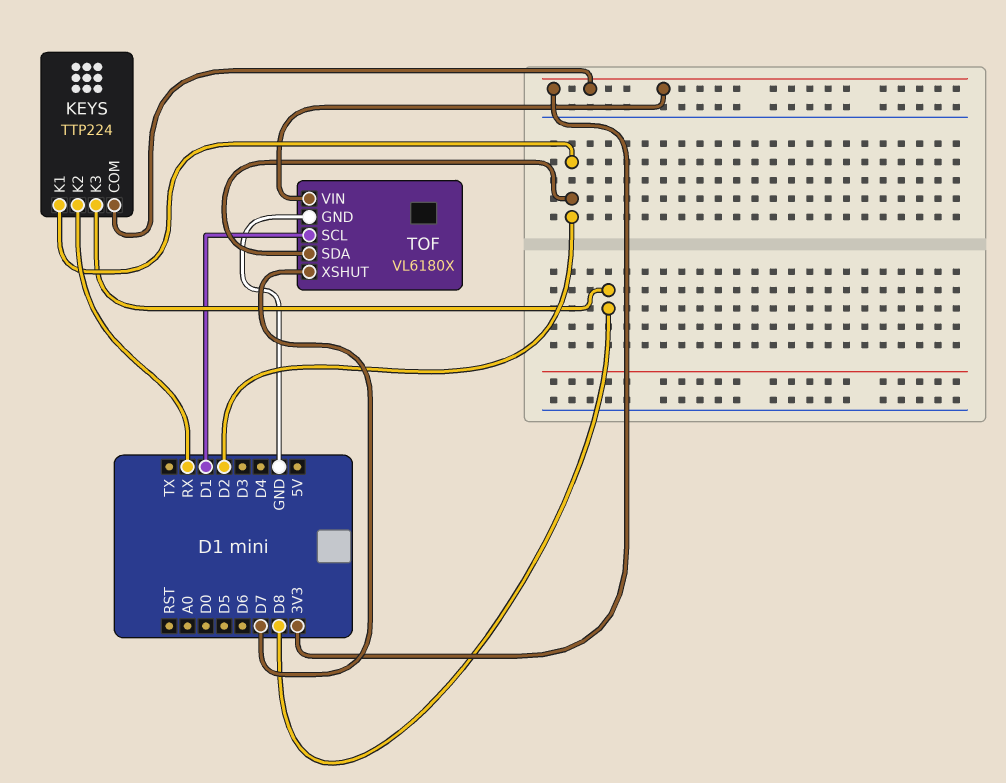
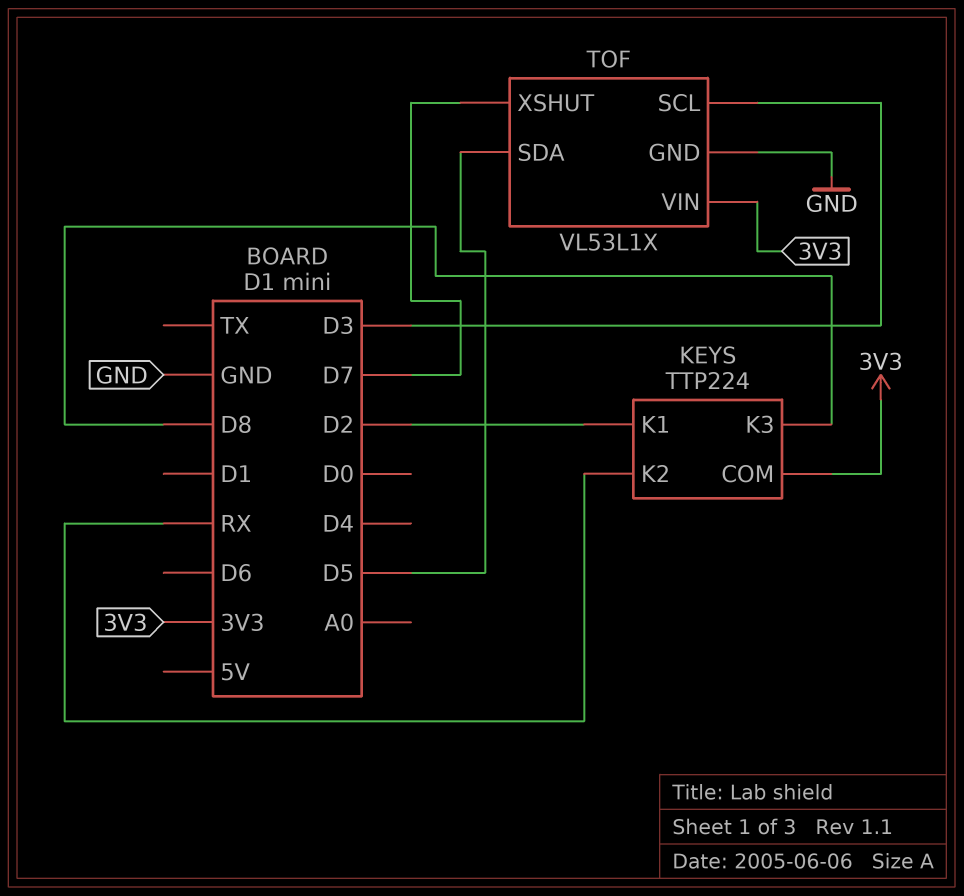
TOF: VL6180X -> VL53L1X
TOF pin SCL: D1 -> D3
TOF pin SDA: D2 -> D5

